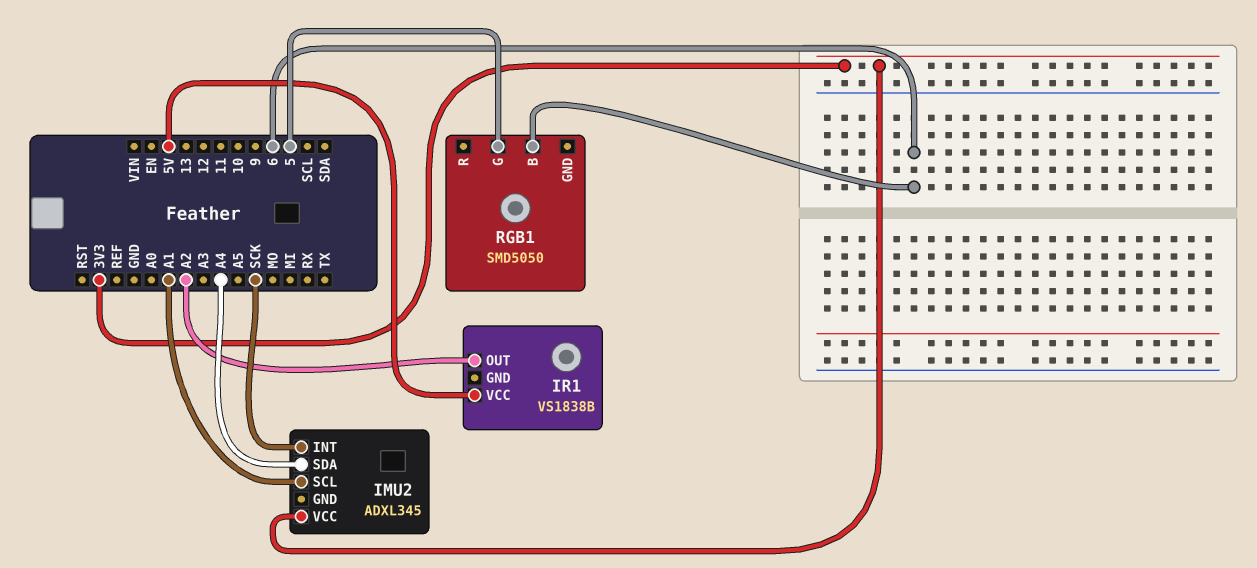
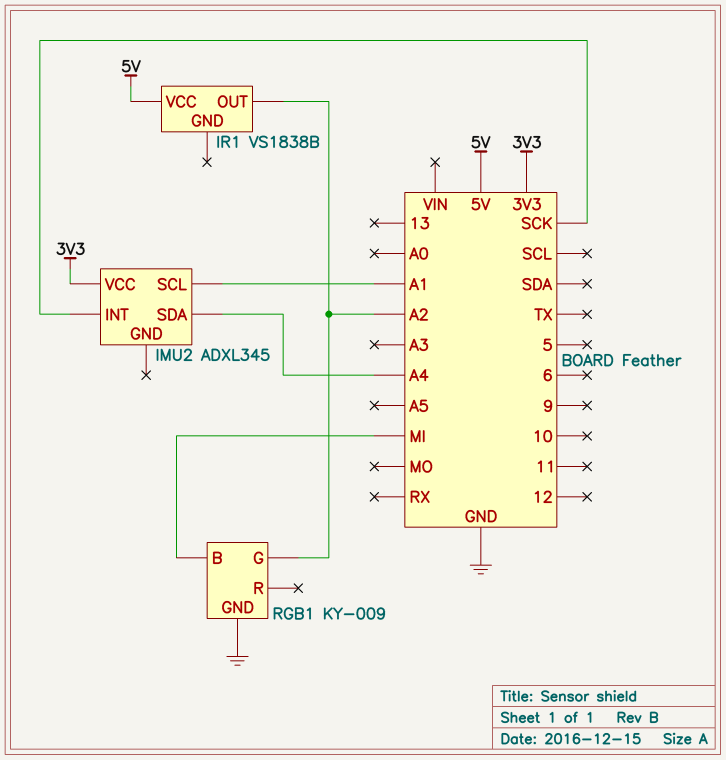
RGB1: SMD5050 -> KY-009
RGB1 pin B: 6 -> MI
RGB1 pin G: 5 -> A2
RGB1 pin GND: none -> GND

